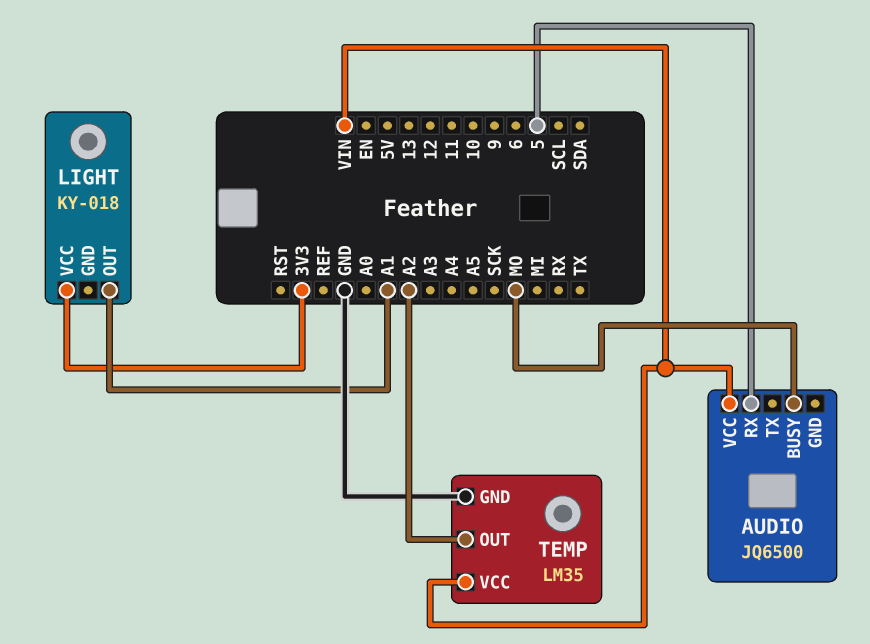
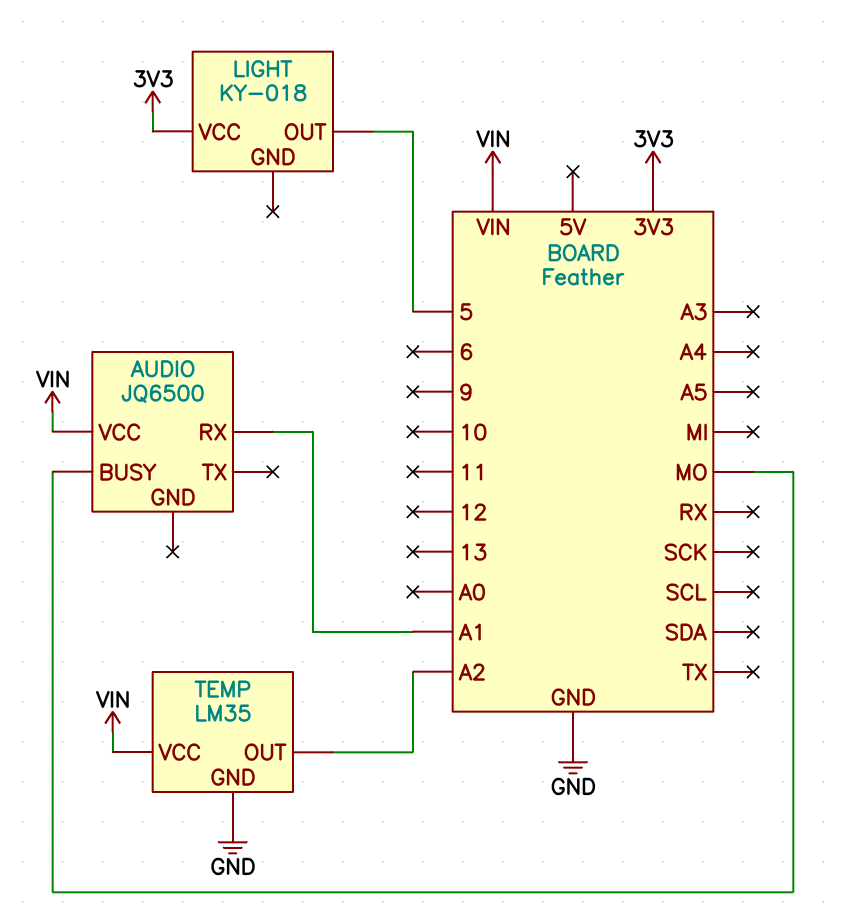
AUDIO pin RX: 5 -> A1
LIGHT pin OUT: A1 -> 5

